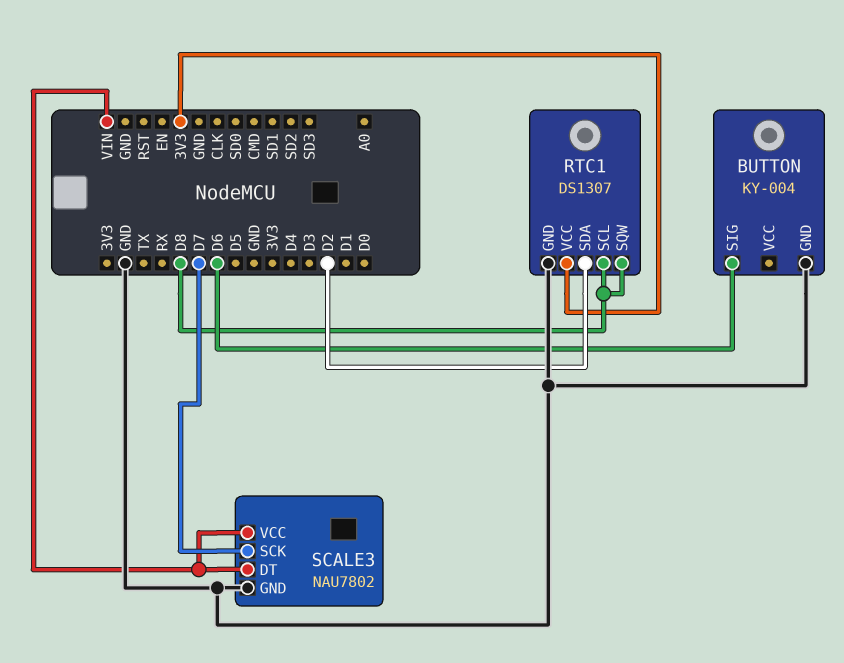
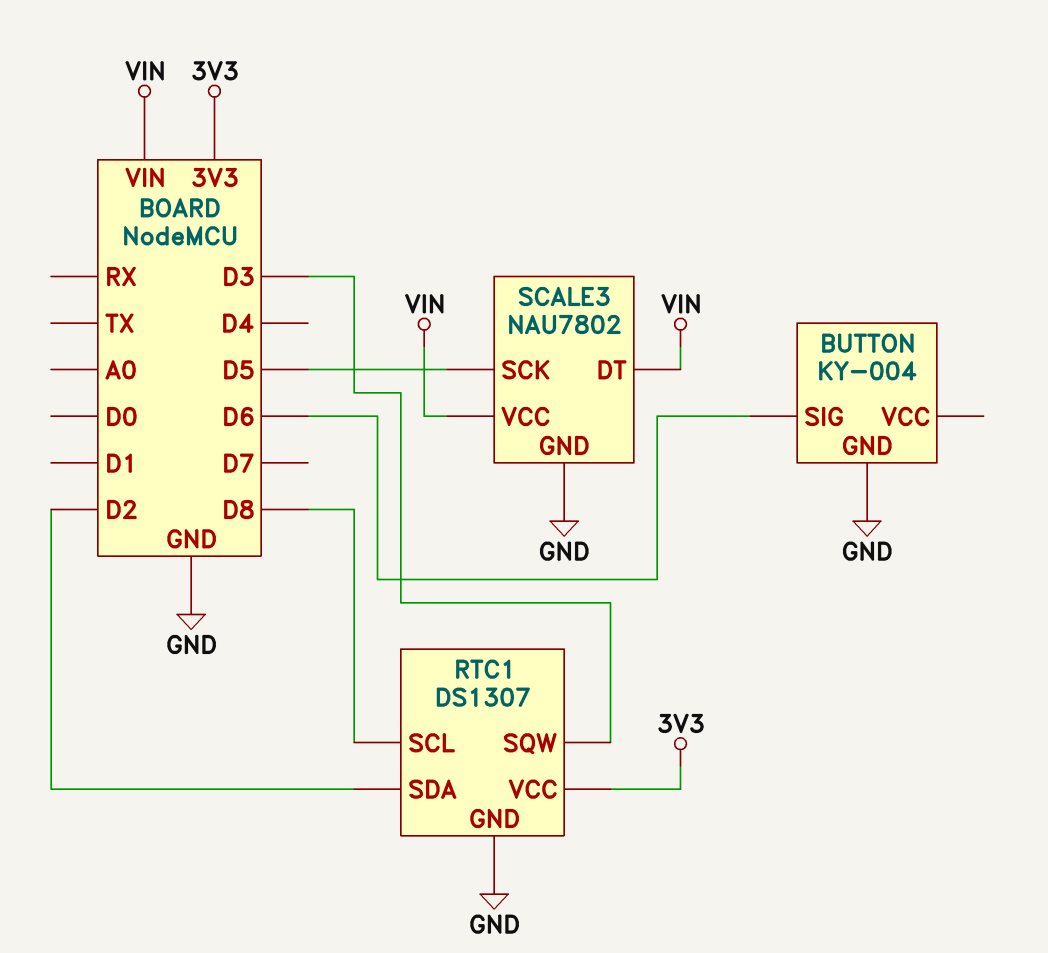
RTC1 pin SQW: D8 -> D3
SCALE3 pin SCK: D7 -> D5

